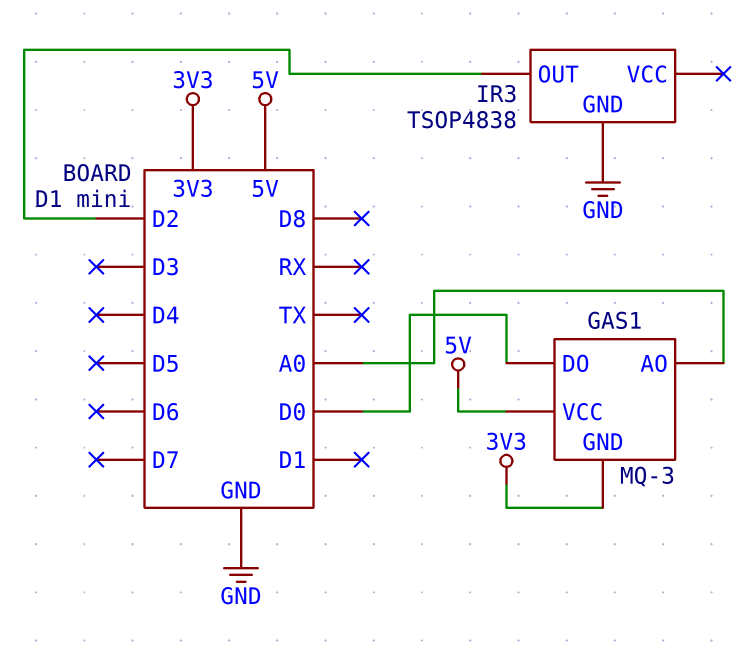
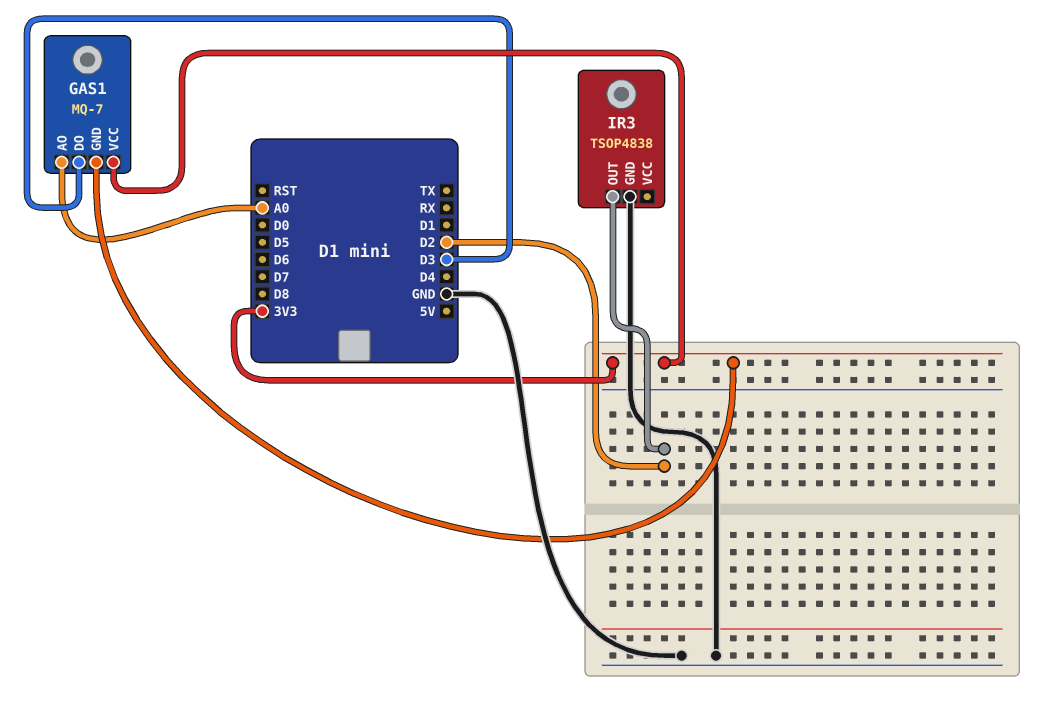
GAS1: MQ-3 -> MQ-7
GAS1 pin DO: D0 -> D3
GAS1 pin VCC: 5V -> 3V3

